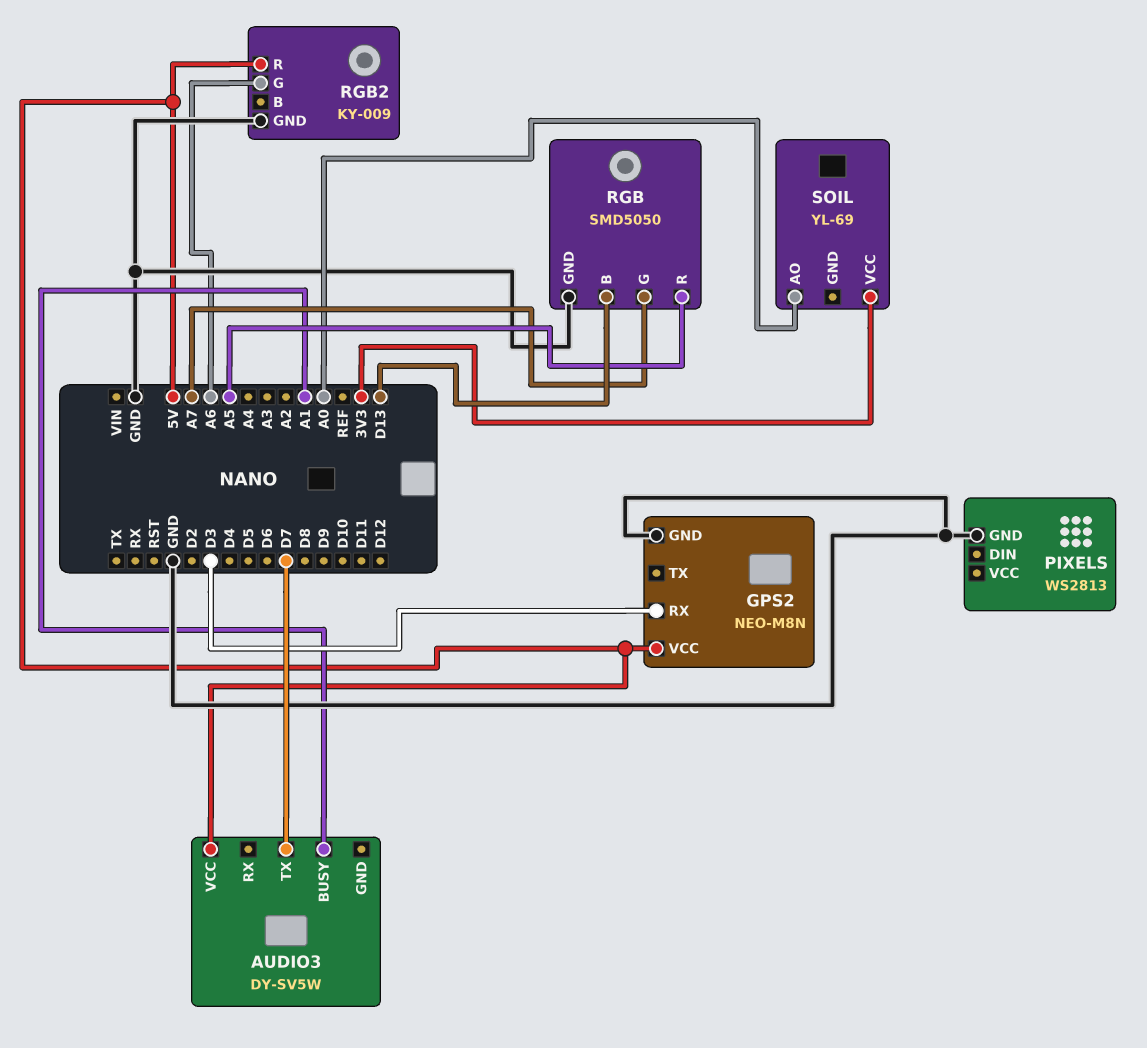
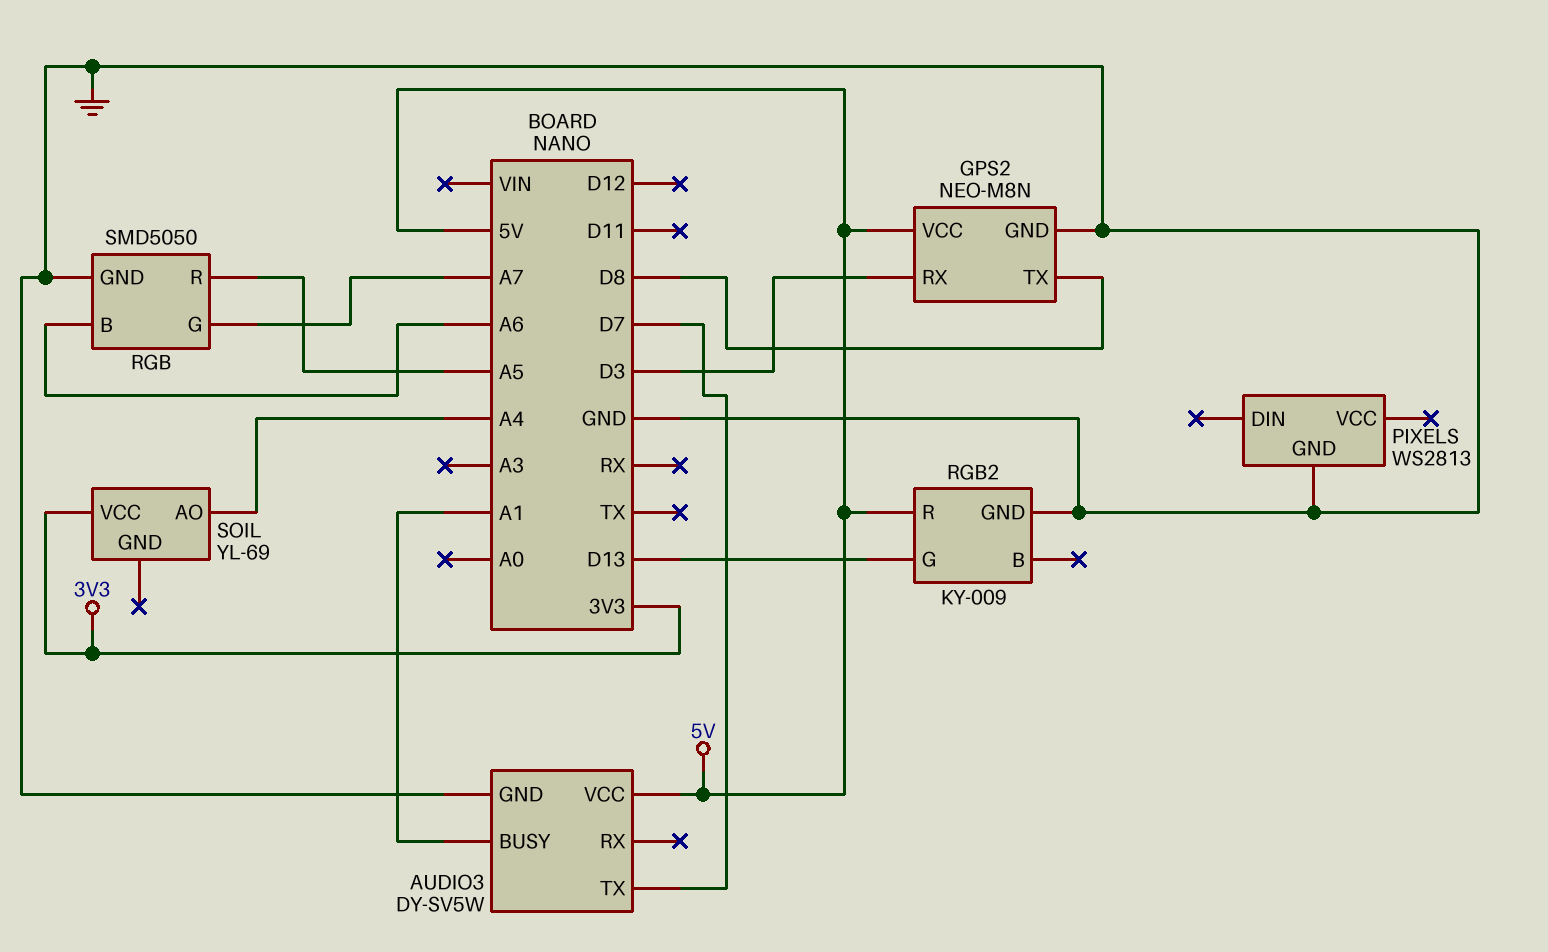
AUDIO3 pin GND: none -> GND
GPS2 pin TX: none -> D8
RGB pin B: D13 -> A6
RGB2 pin G: A6 -> D13
SOIL pin AO: A0 -> A4

